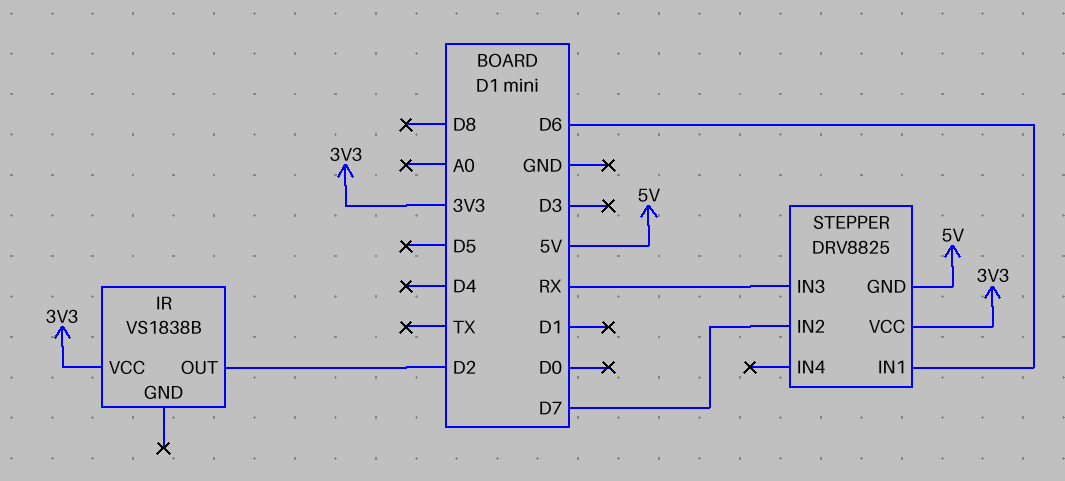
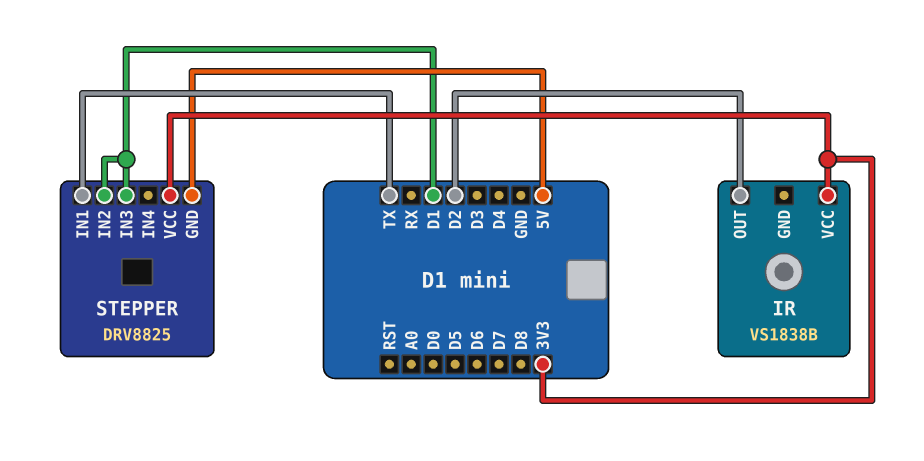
STEPPER pin IN1: D6 -> TX
STEPPER pin IN2: D7 -> D1
STEPPER pin IN3: RX -> D1

